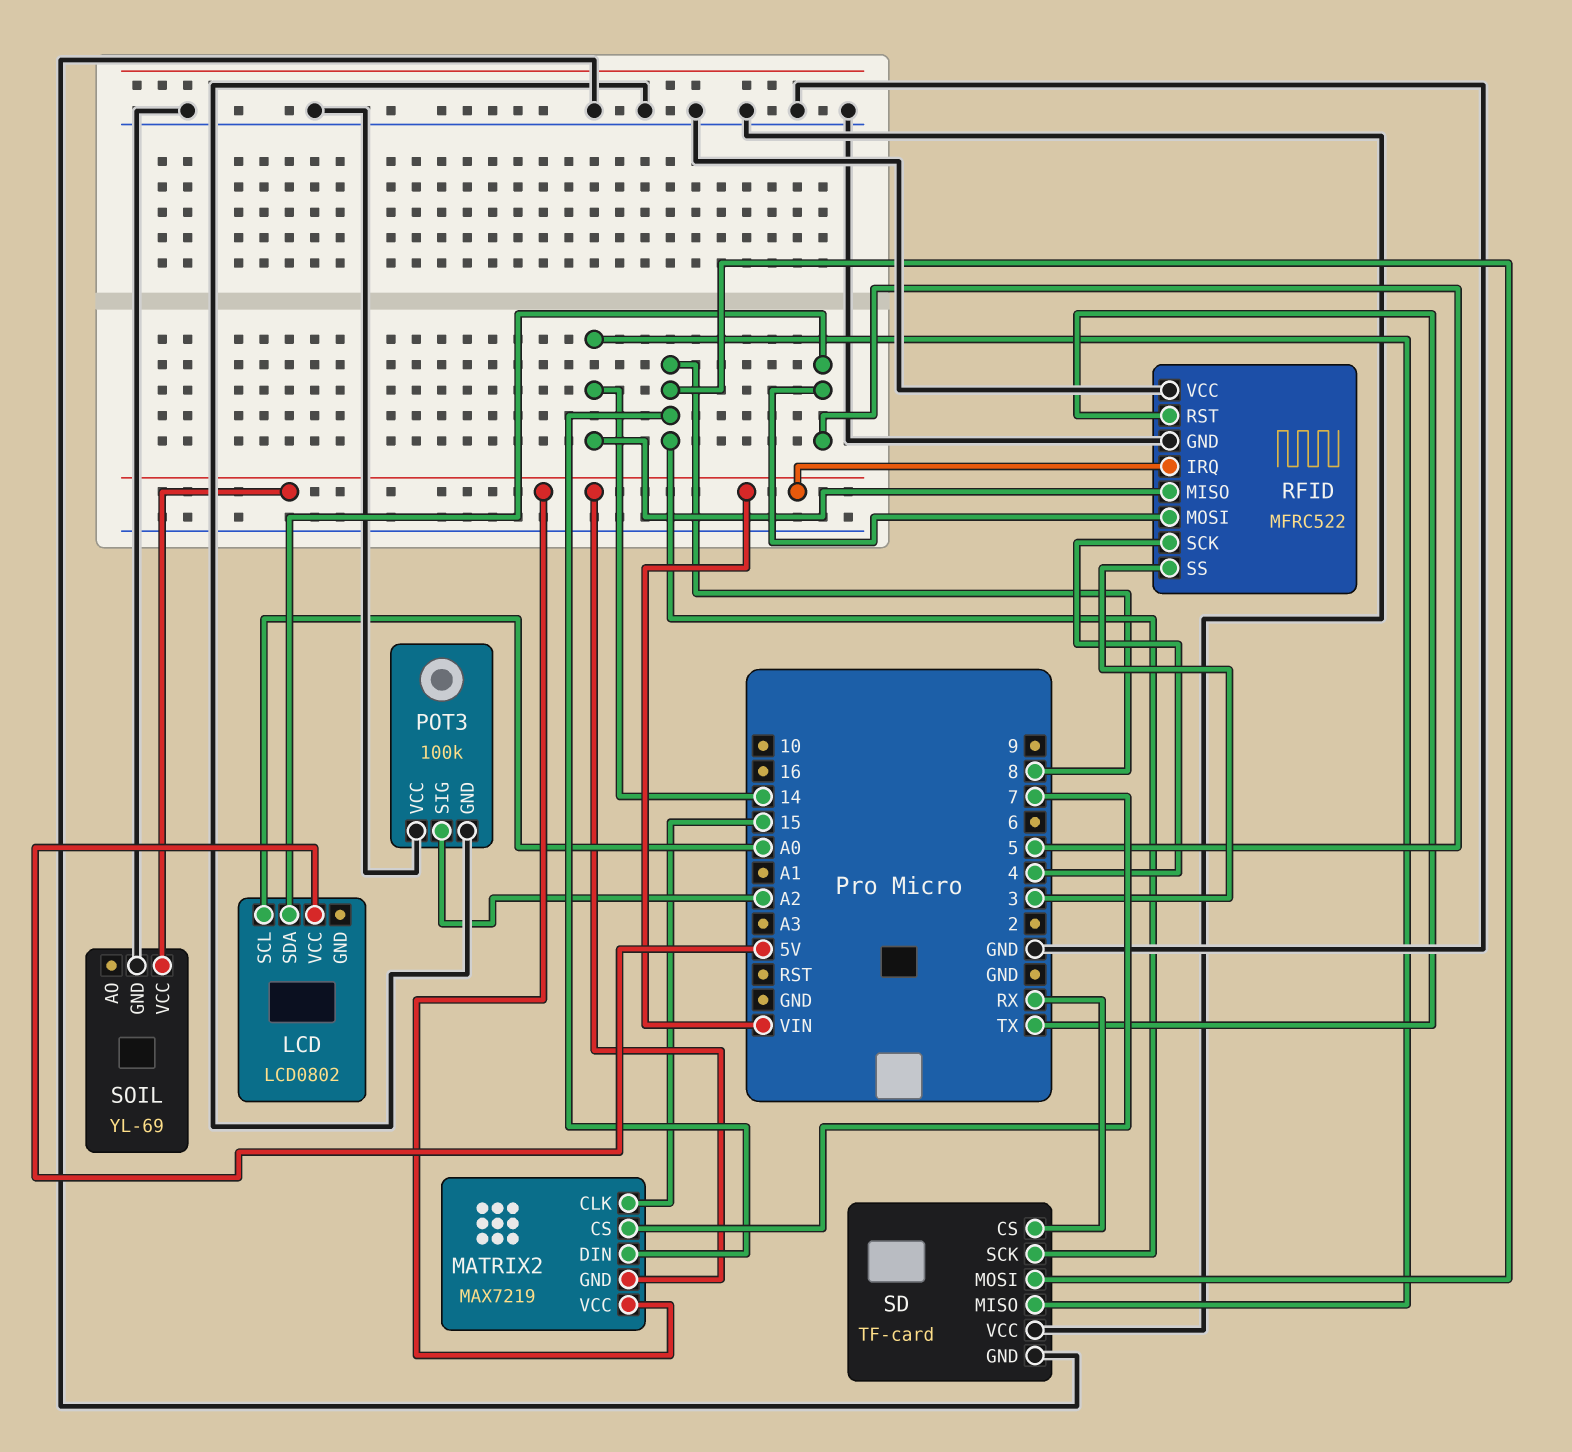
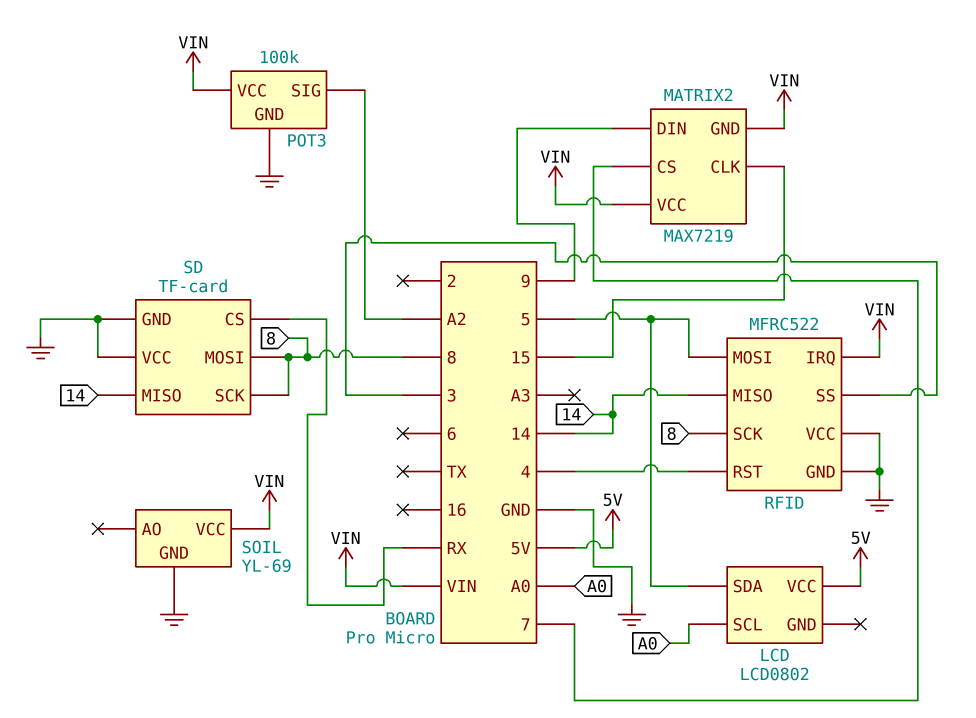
MATRIX2 pin DIN: 8 -> 9
POT3 pin VCC: GND -> VIN
RFID pin RST: TX -> 4
RFID pin SCK: 4 -> 8

